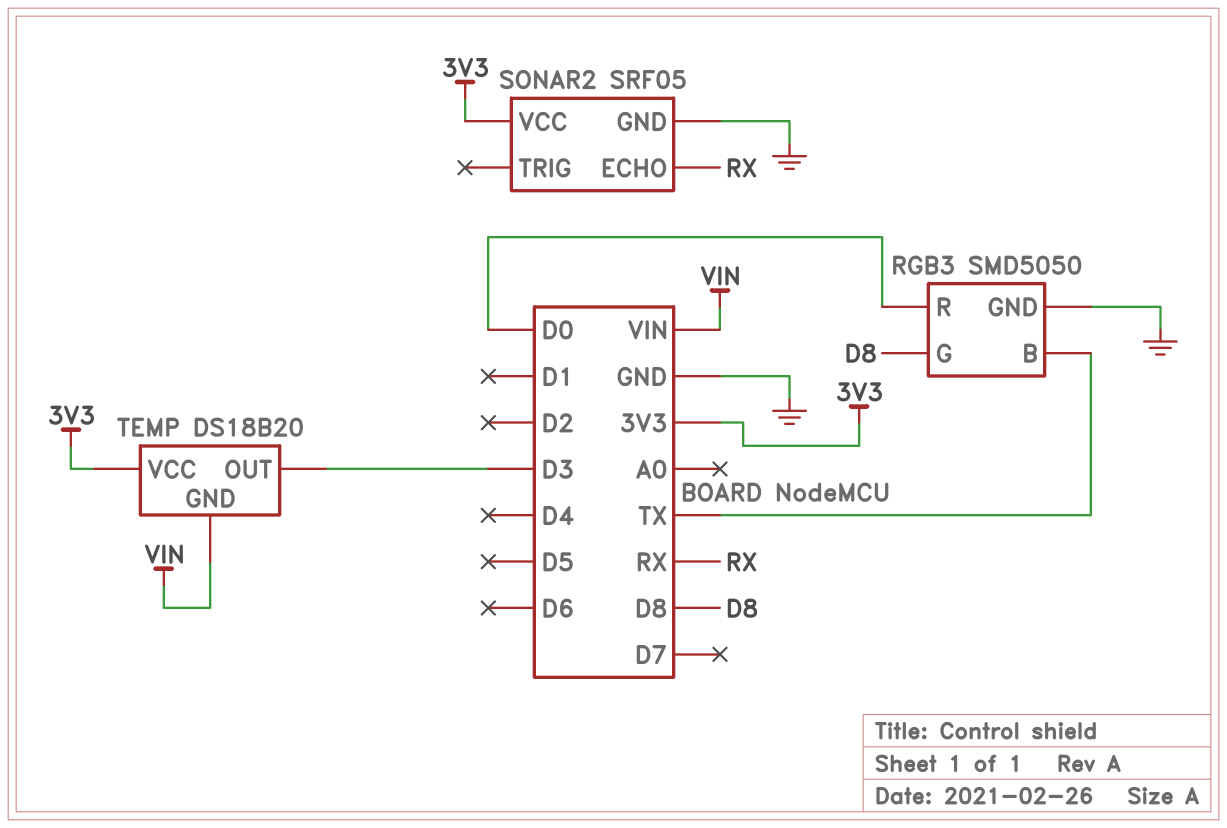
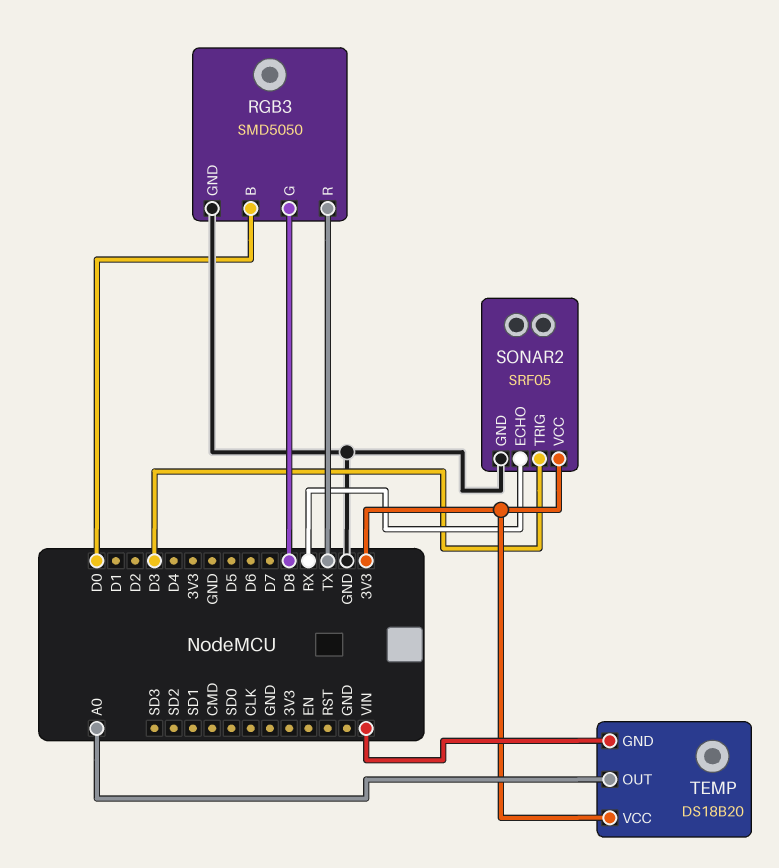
RGB3 pin B: TX -> D0
RGB3 pin R: D0 -> TX
SONAR2 pin TRIG: none -> D3
TEMP pin OUT: D3 -> A0

